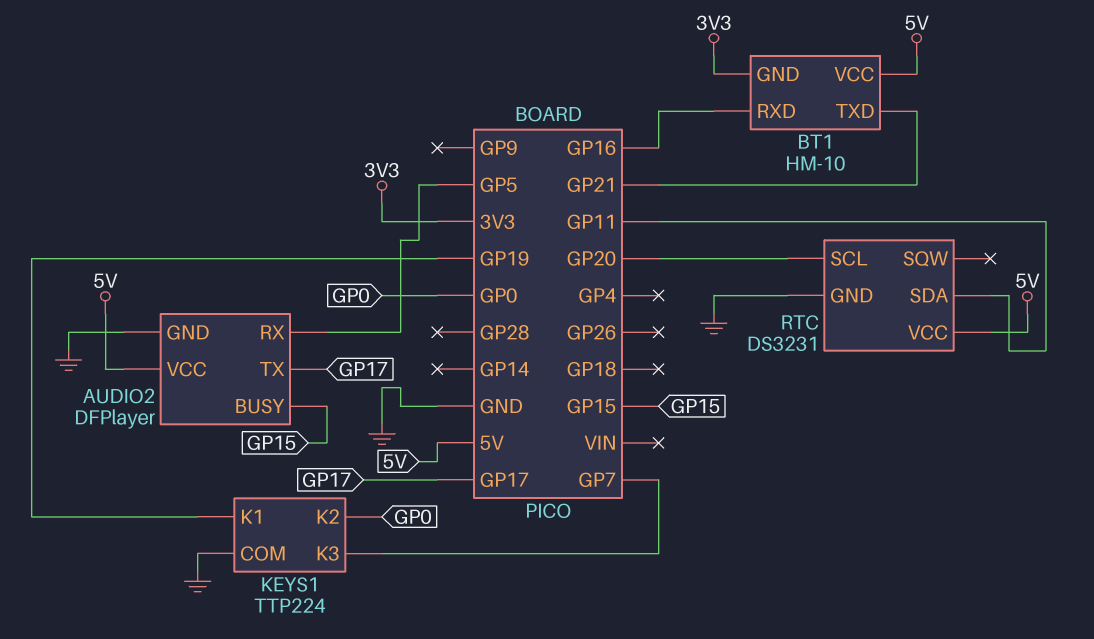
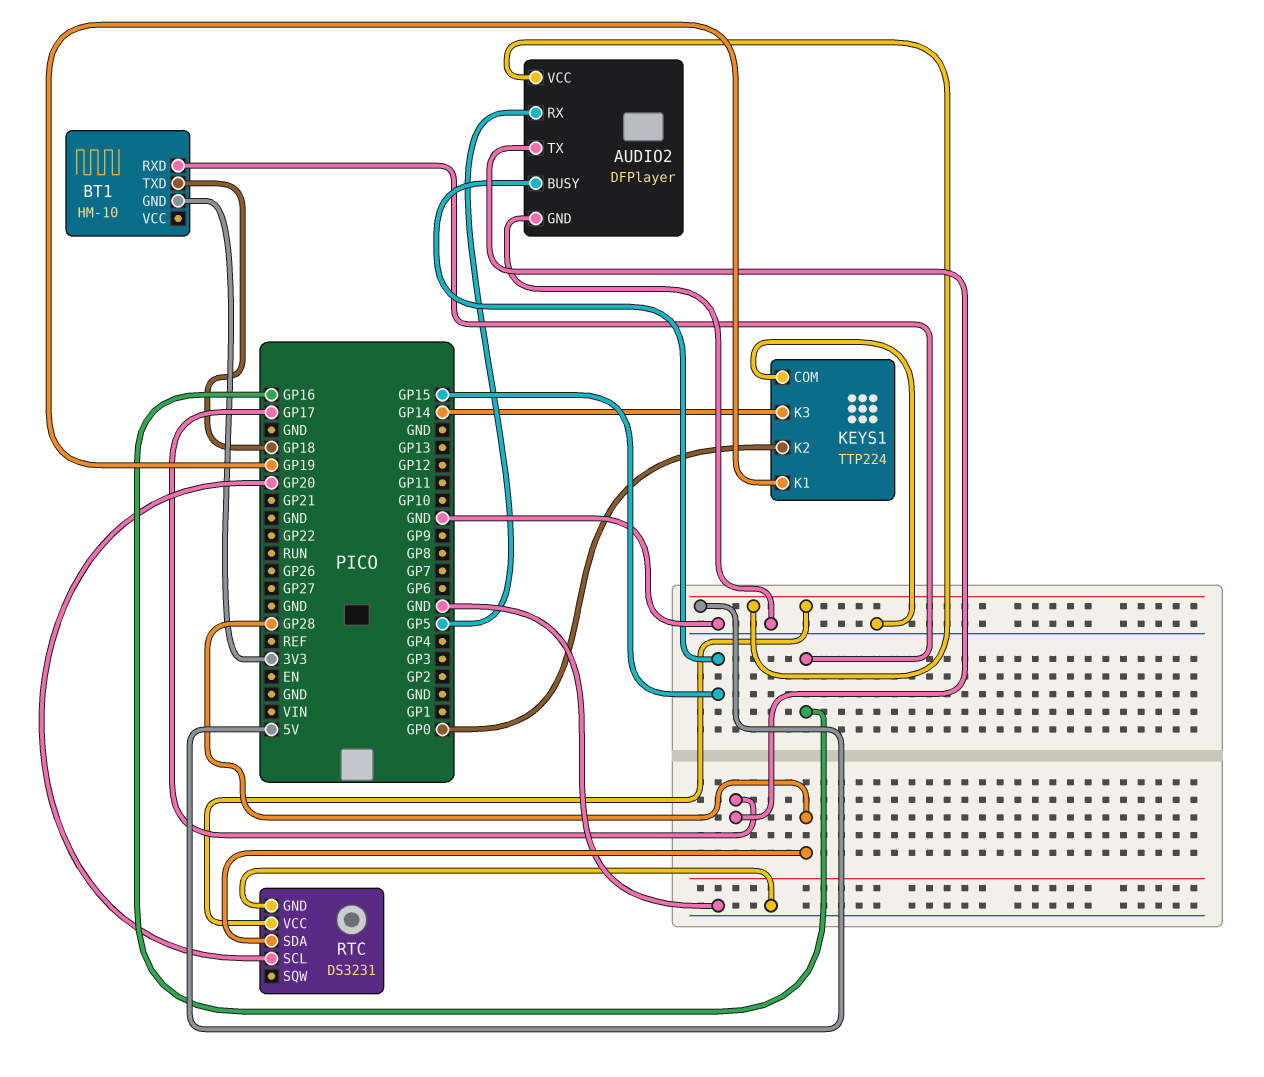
BT1 pin TXD: GP21 -> GP18
BT1 pin VCC: 5V -> none
KEYS1 pin K3: GP7 -> GP14
RTC pin SDA: GP11 -> GP28

